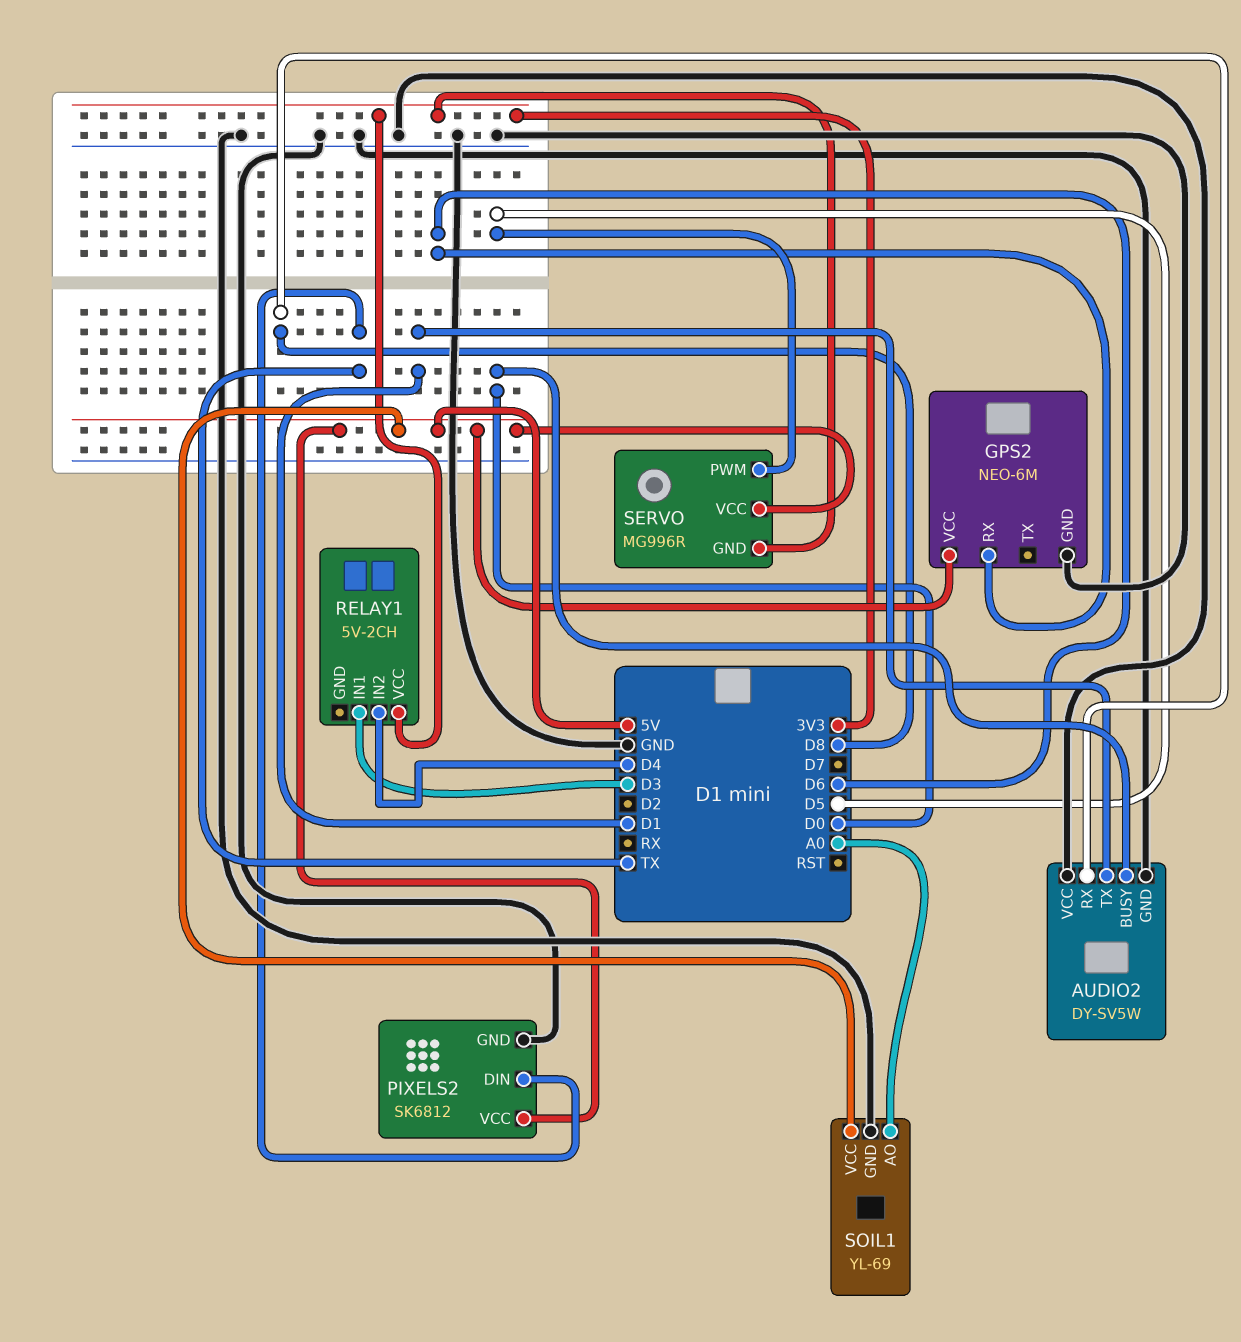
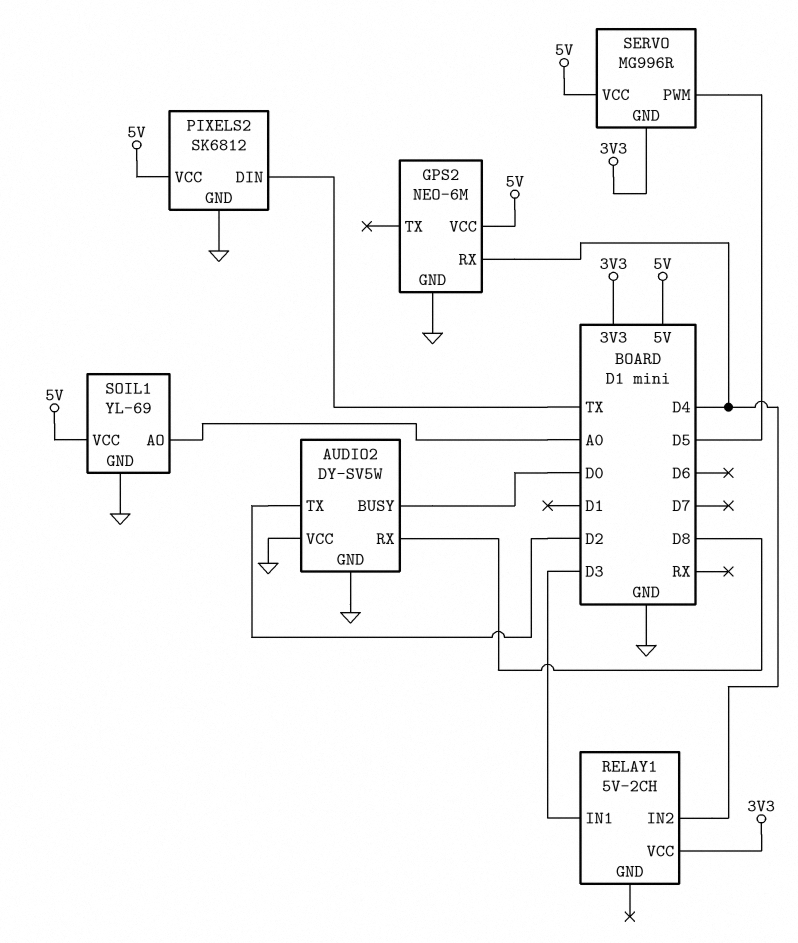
AUDIO2 pin TX: D1 -> D2
GPS2 pin RX: D6 -> D4

